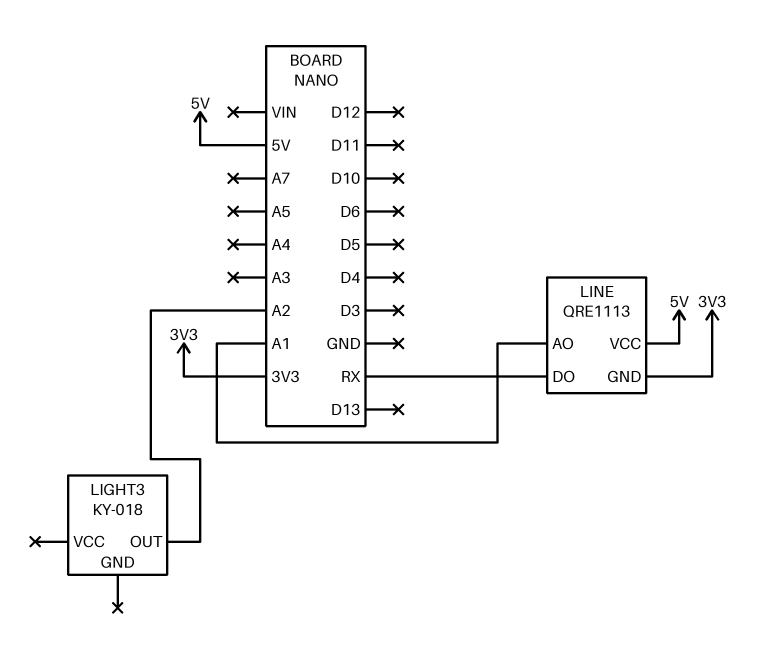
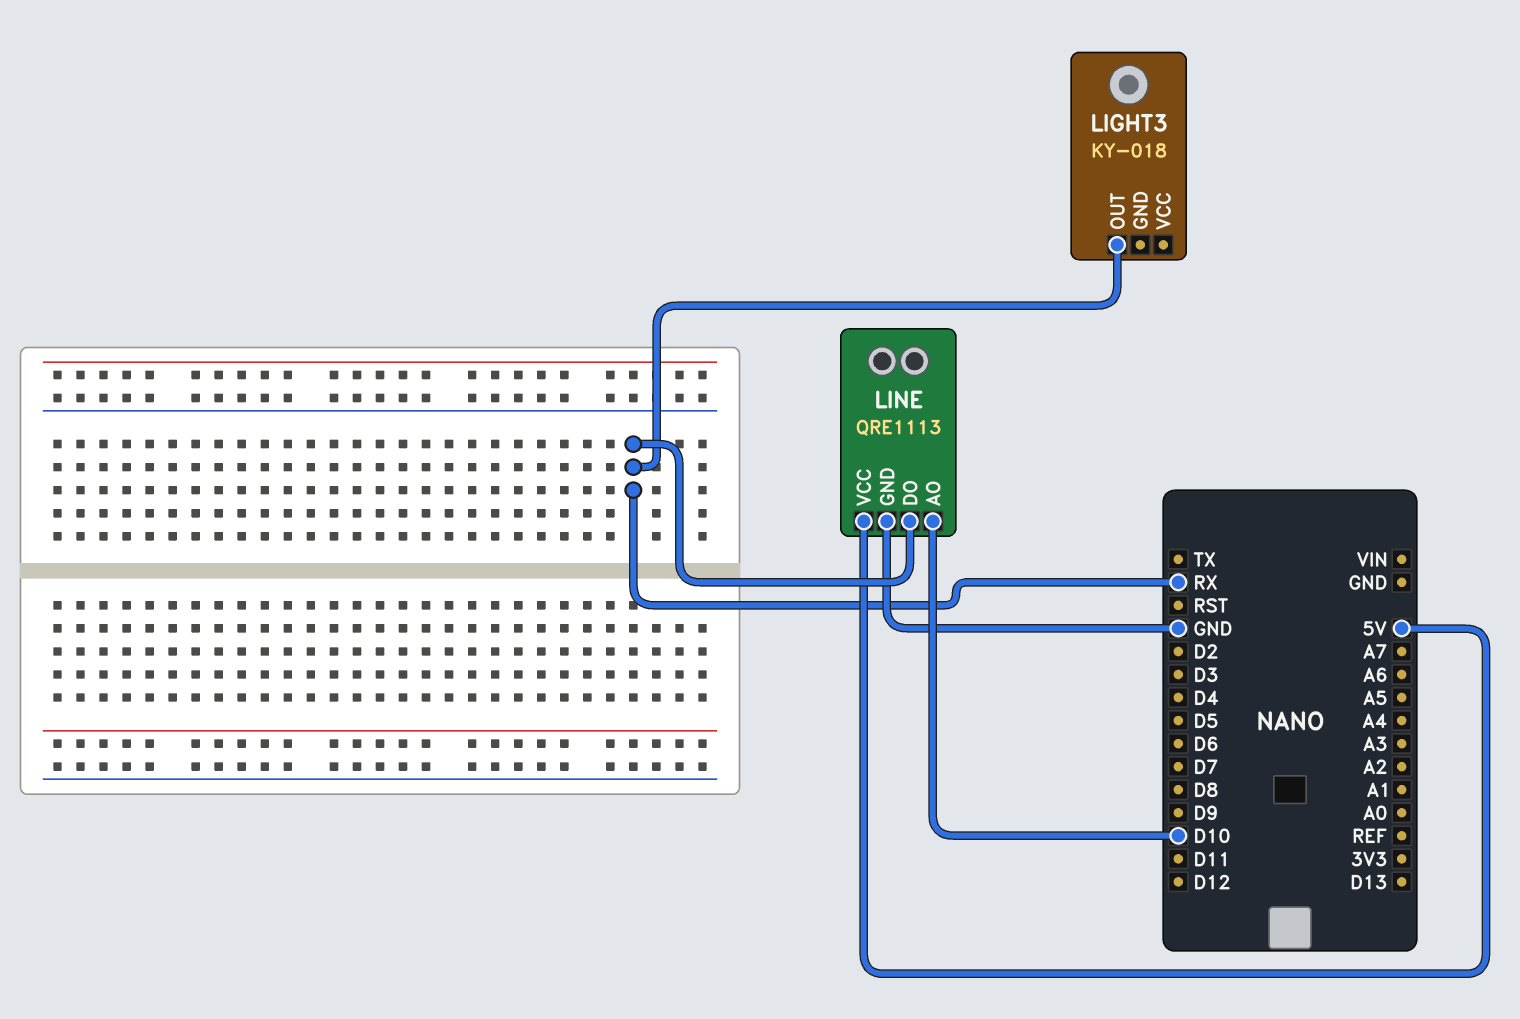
LIGHT3 pin OUT: A2 -> RX
LINE pin AO: A1 -> D10
LINE pin GND: 3V3 -> GND

